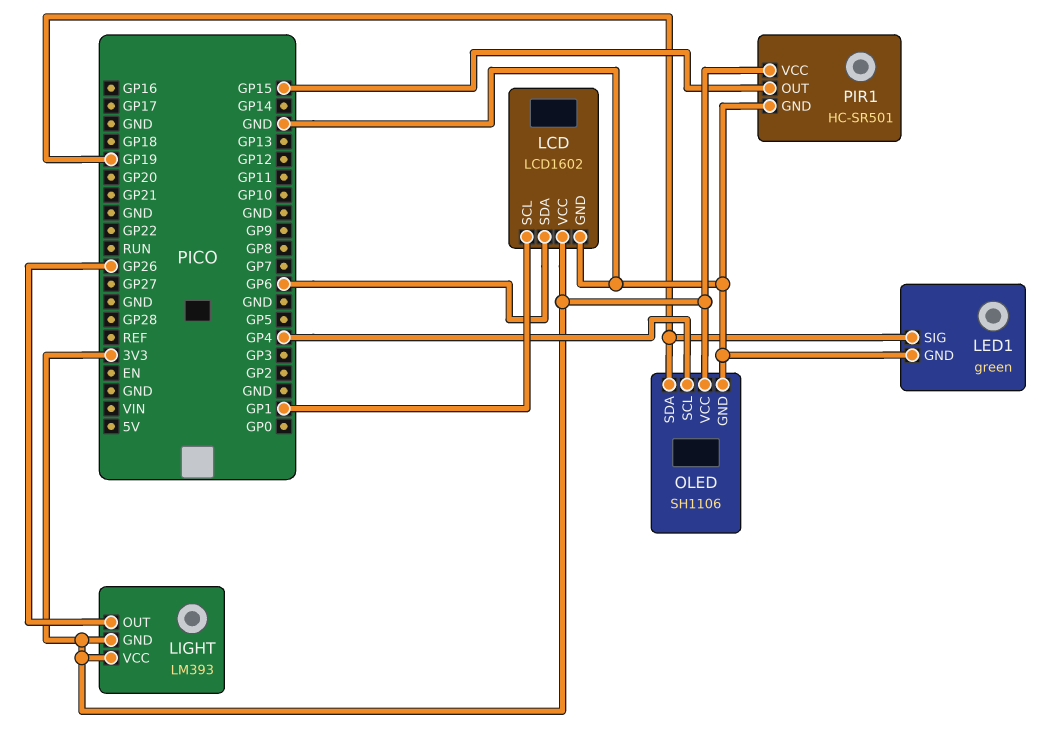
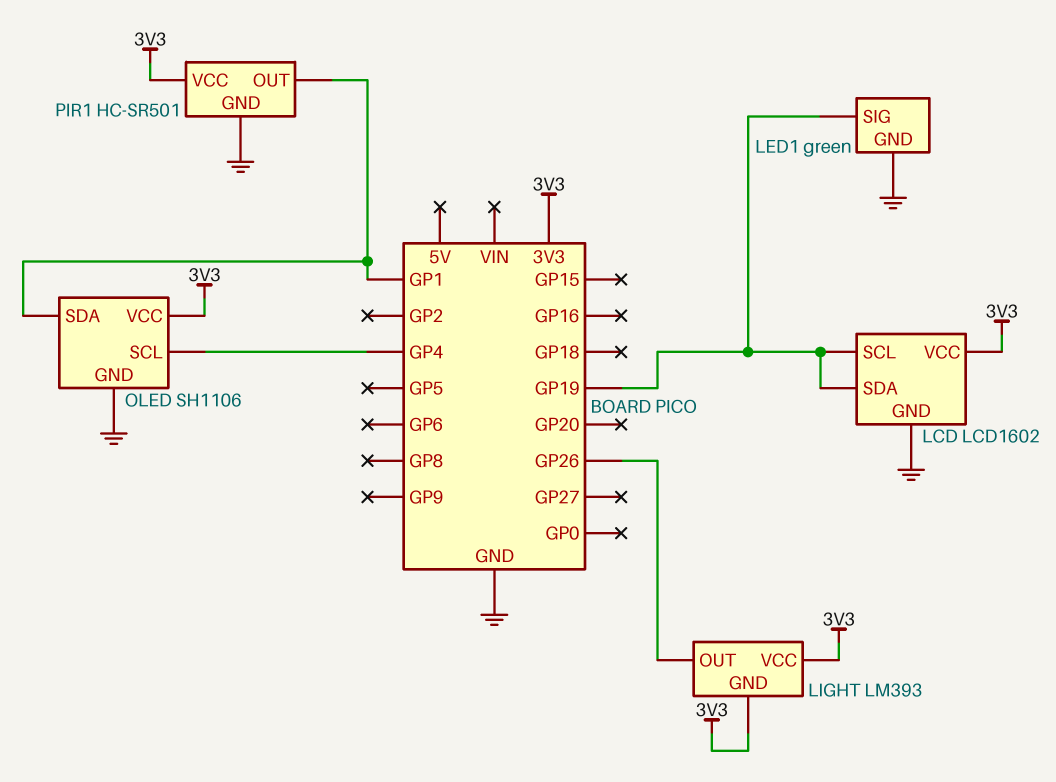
LCD pin SCL: GP1 -> GP19
LCD pin SDA: GP6 -> GP19
OLED pin SDA: GP19 -> GP1
PIR1 pin OUT: GP15 -> GP1

